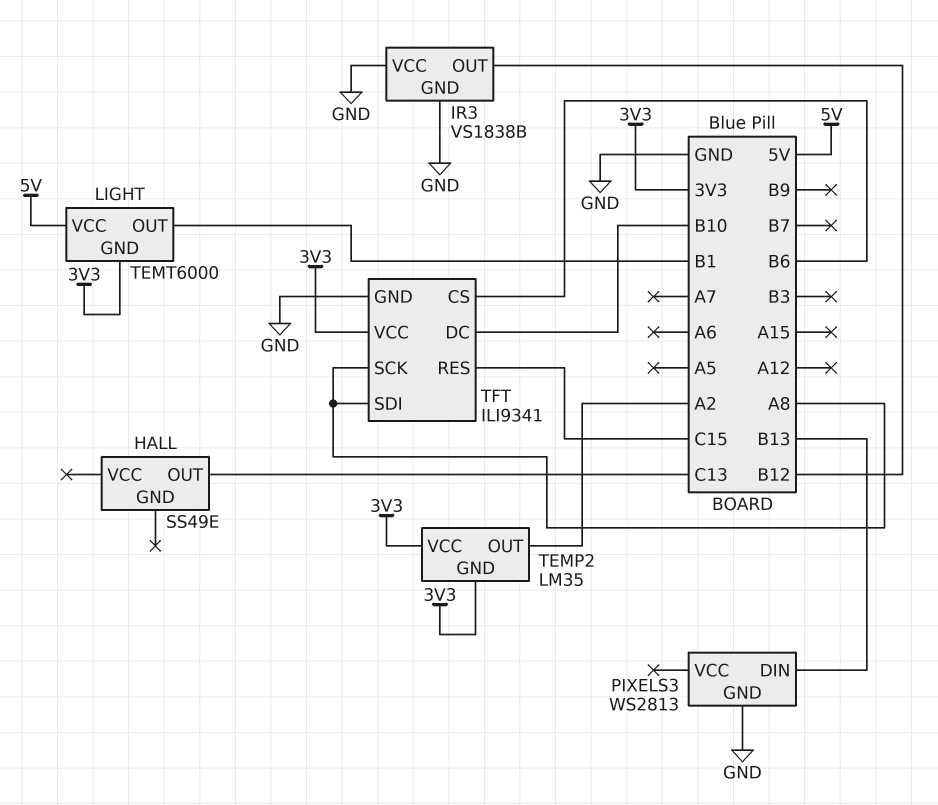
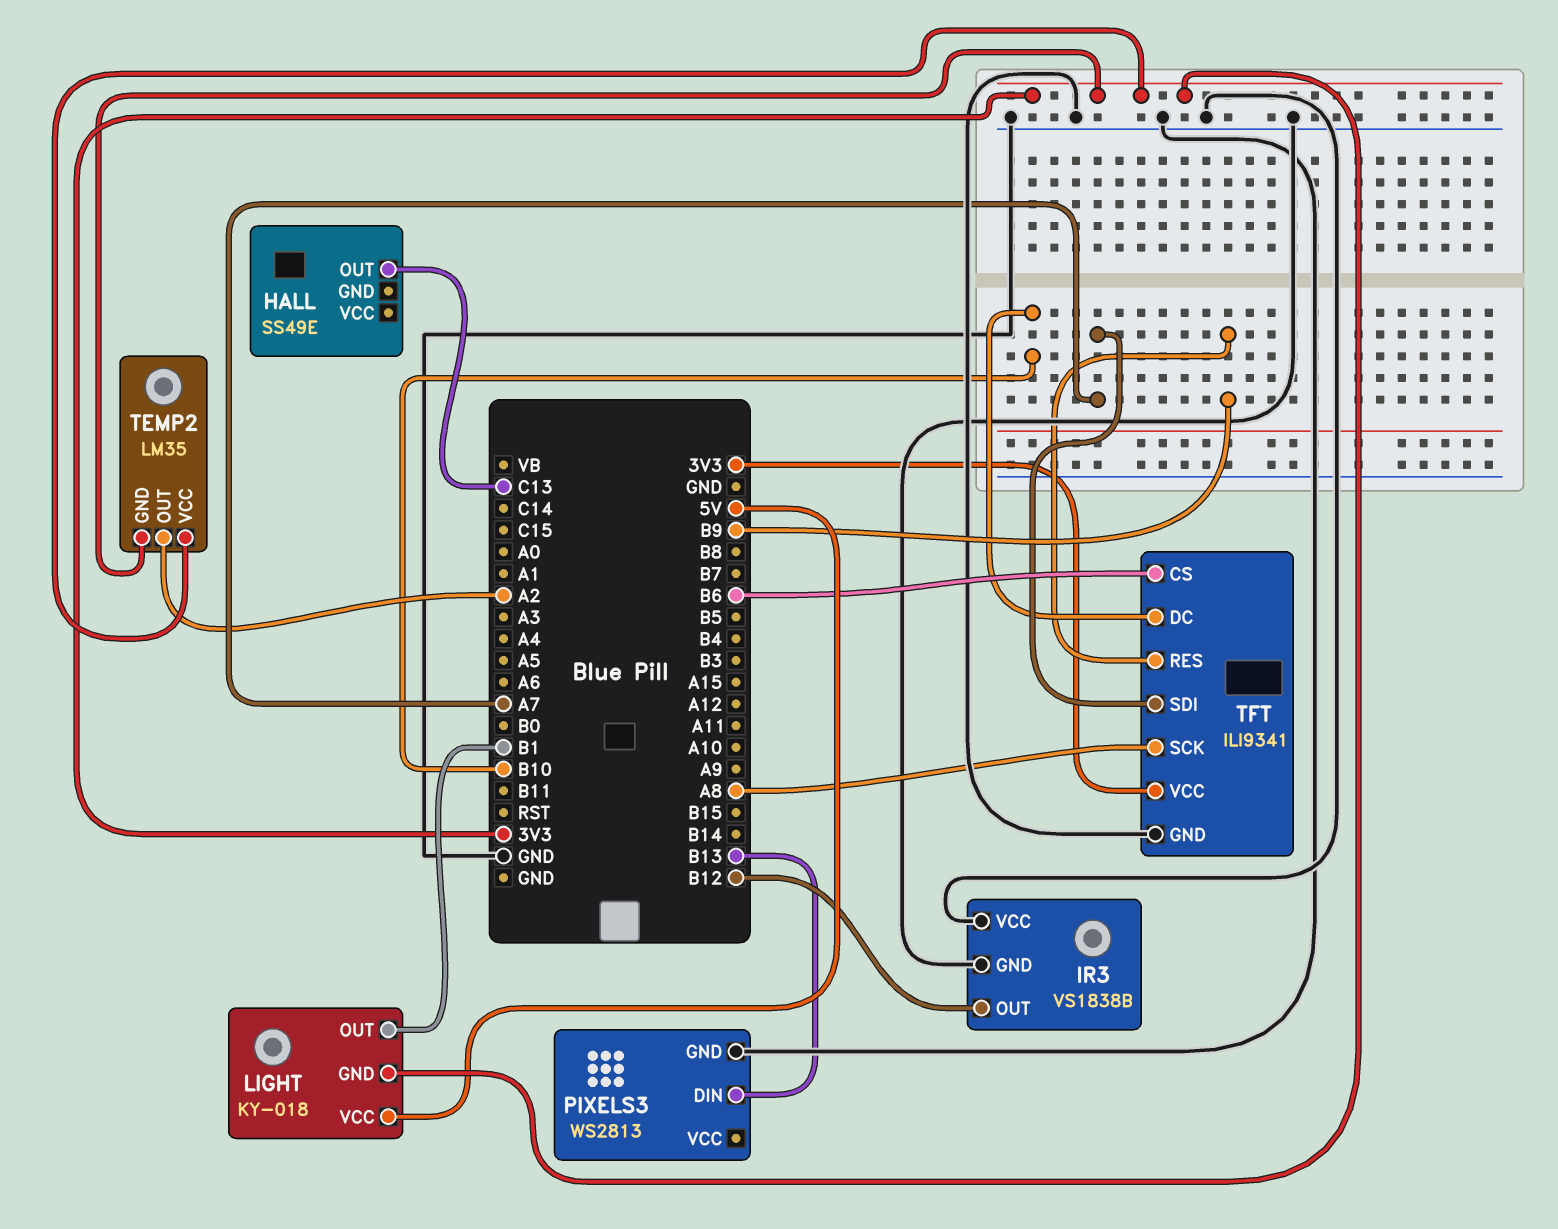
LIGHT: TEMT6000 -> KY-018
TFT pin RES: C15 -> B9
TFT pin SDI: A8 -> A7

